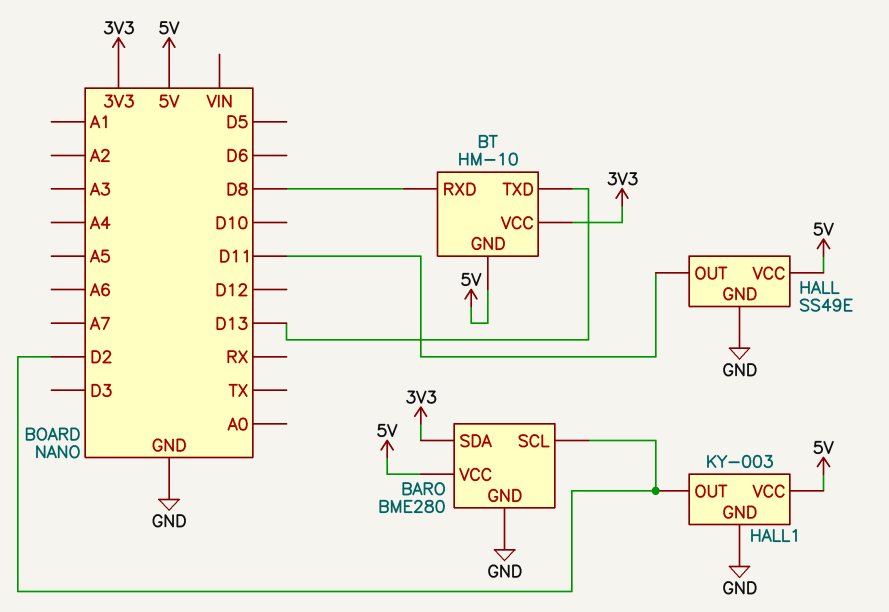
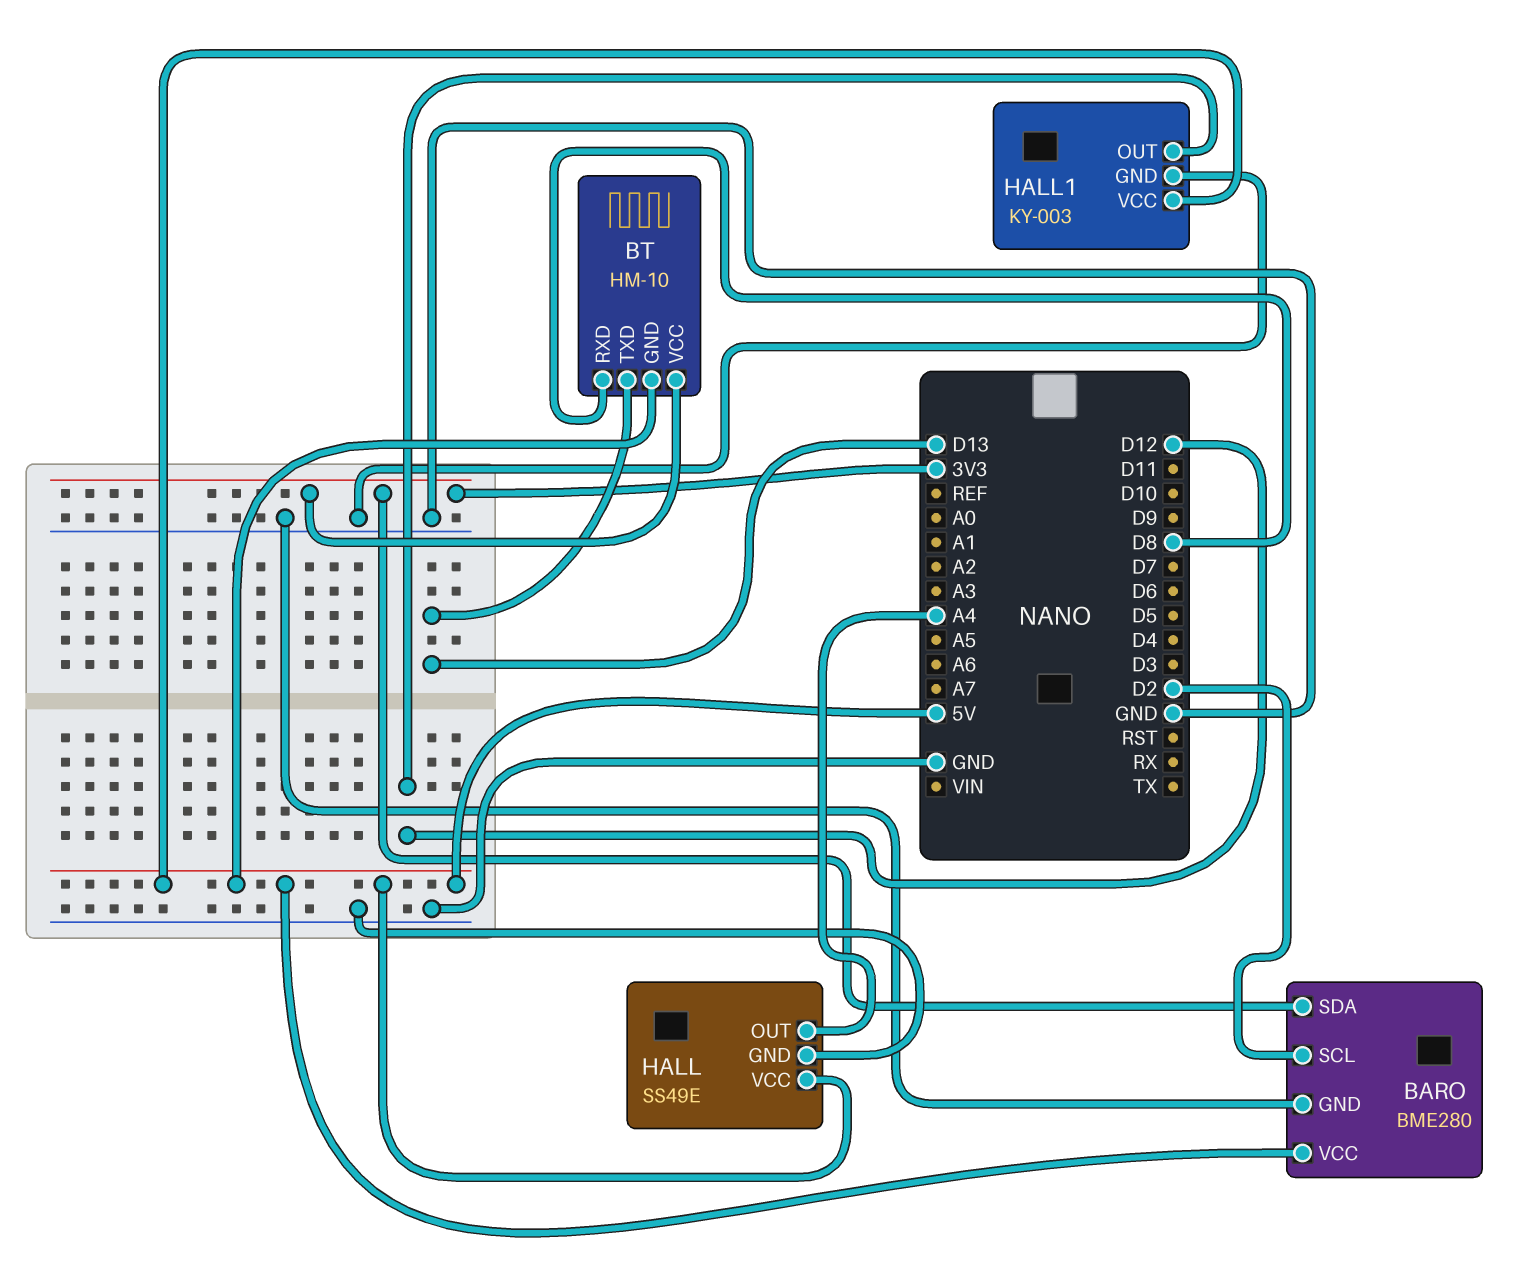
HALL pin OUT: D11 -> A4
HALL1 pin OUT: D2 -> D12

